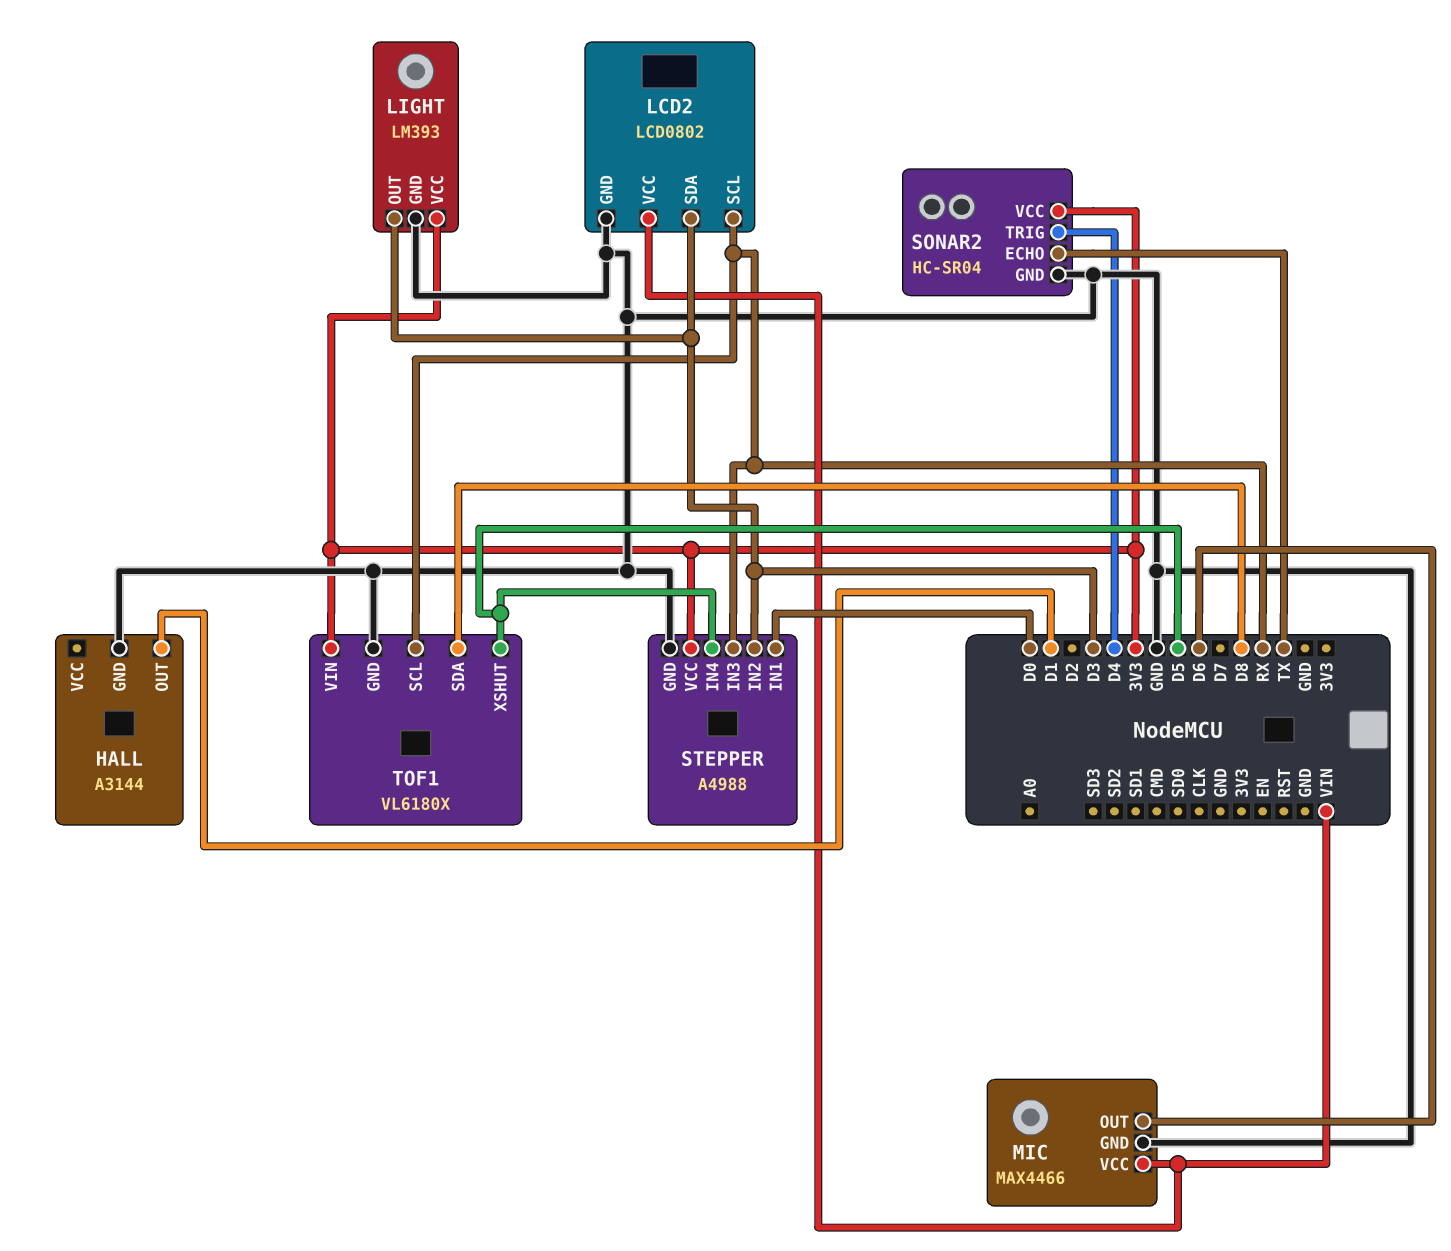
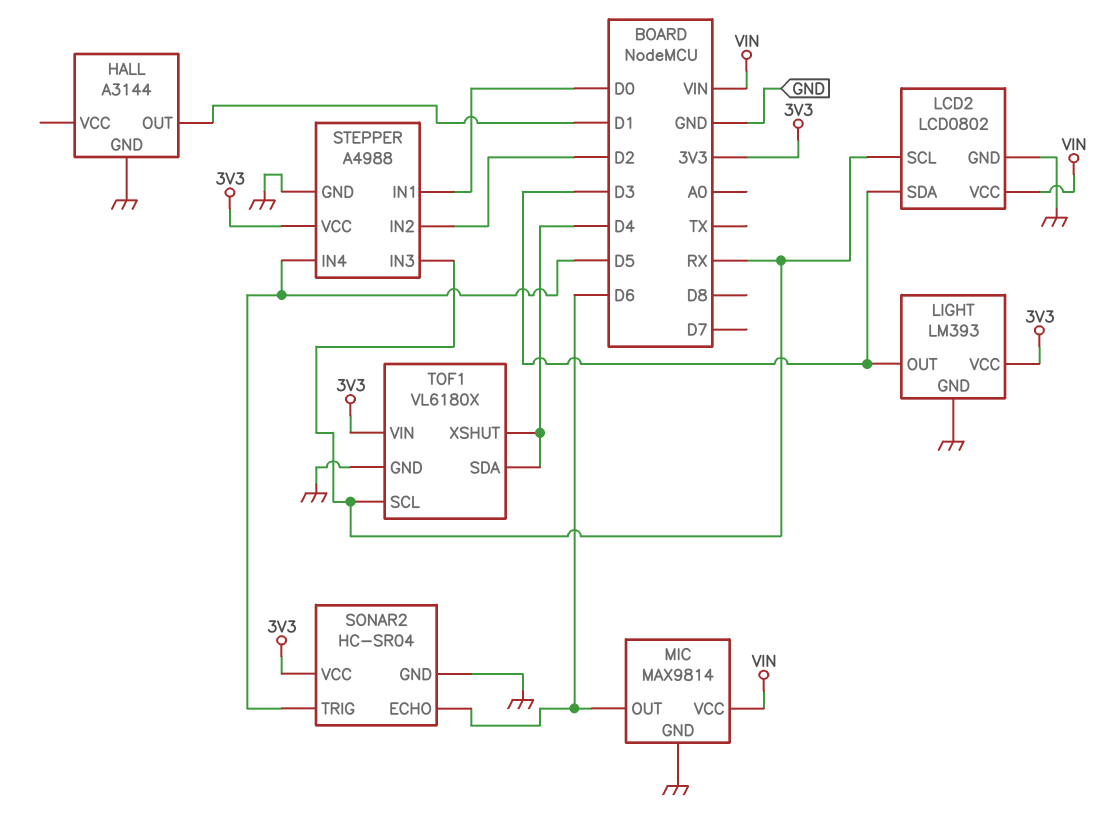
MIC: MAX4466 -> MAX9814
SONAR2 pin ECHO: TX -> D6
SONAR2 pin TRIG: D4 -> D5
STEPPER pin IN2: D3 -> D2
TOF1 pin SDA: D8 -> D4
TOF1 pin XSHUT: D5 -> D4

